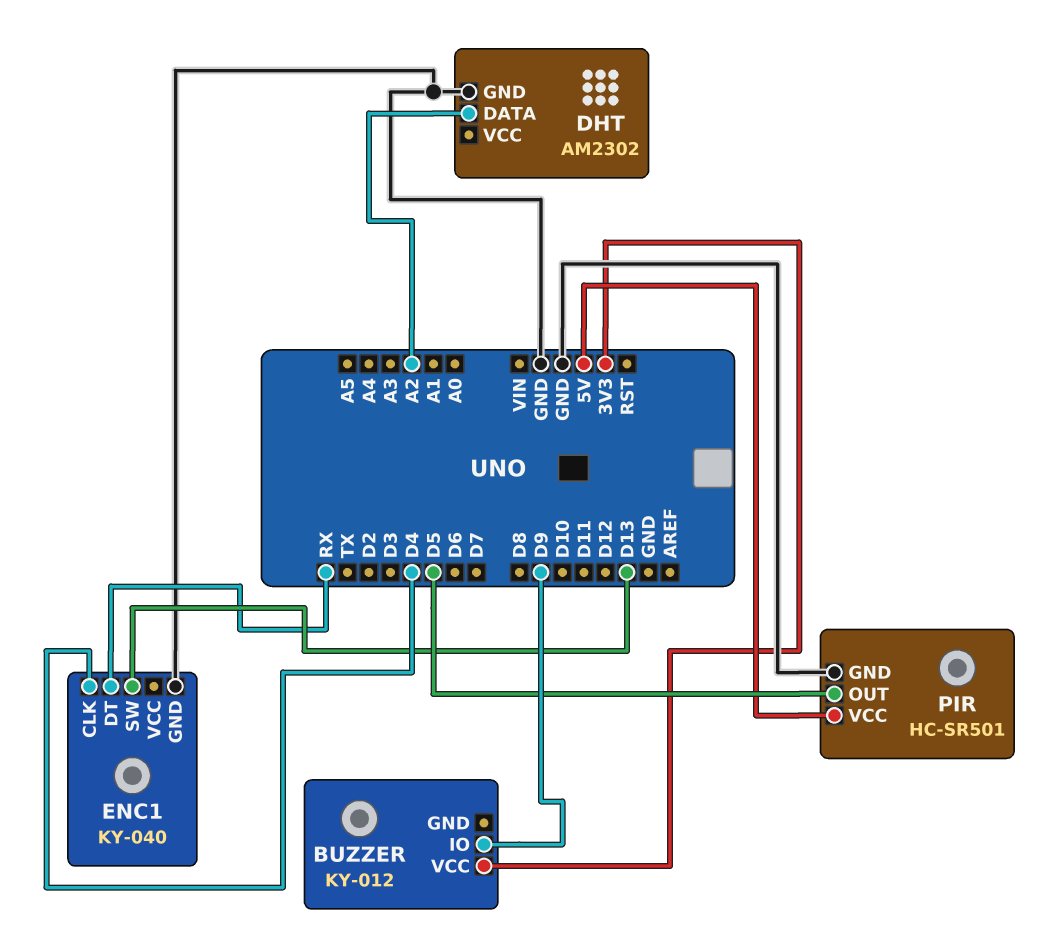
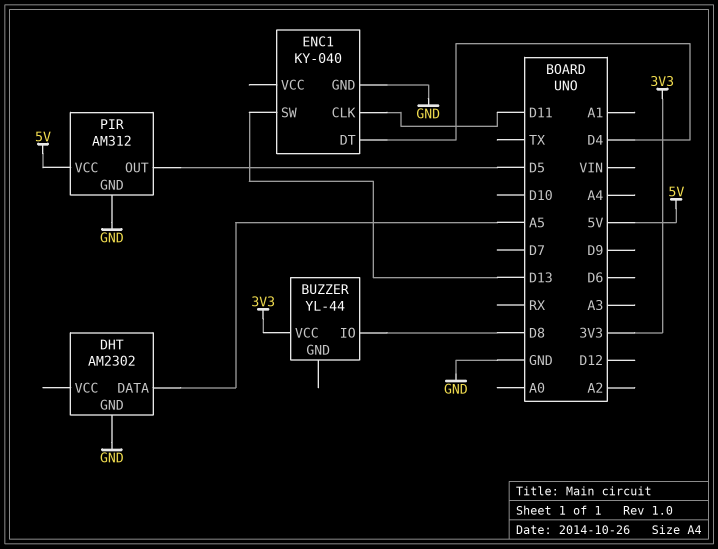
BUZZER: KY-012 -> YL-44
BUZZER pin IO: D9 -> D8
DHT pin DATA: A2 -> A5
ENC1 pin CLK: D4 -> D11
ENC1 pin DT: RX -> D4
PIR: HC-SR501 -> AM312

